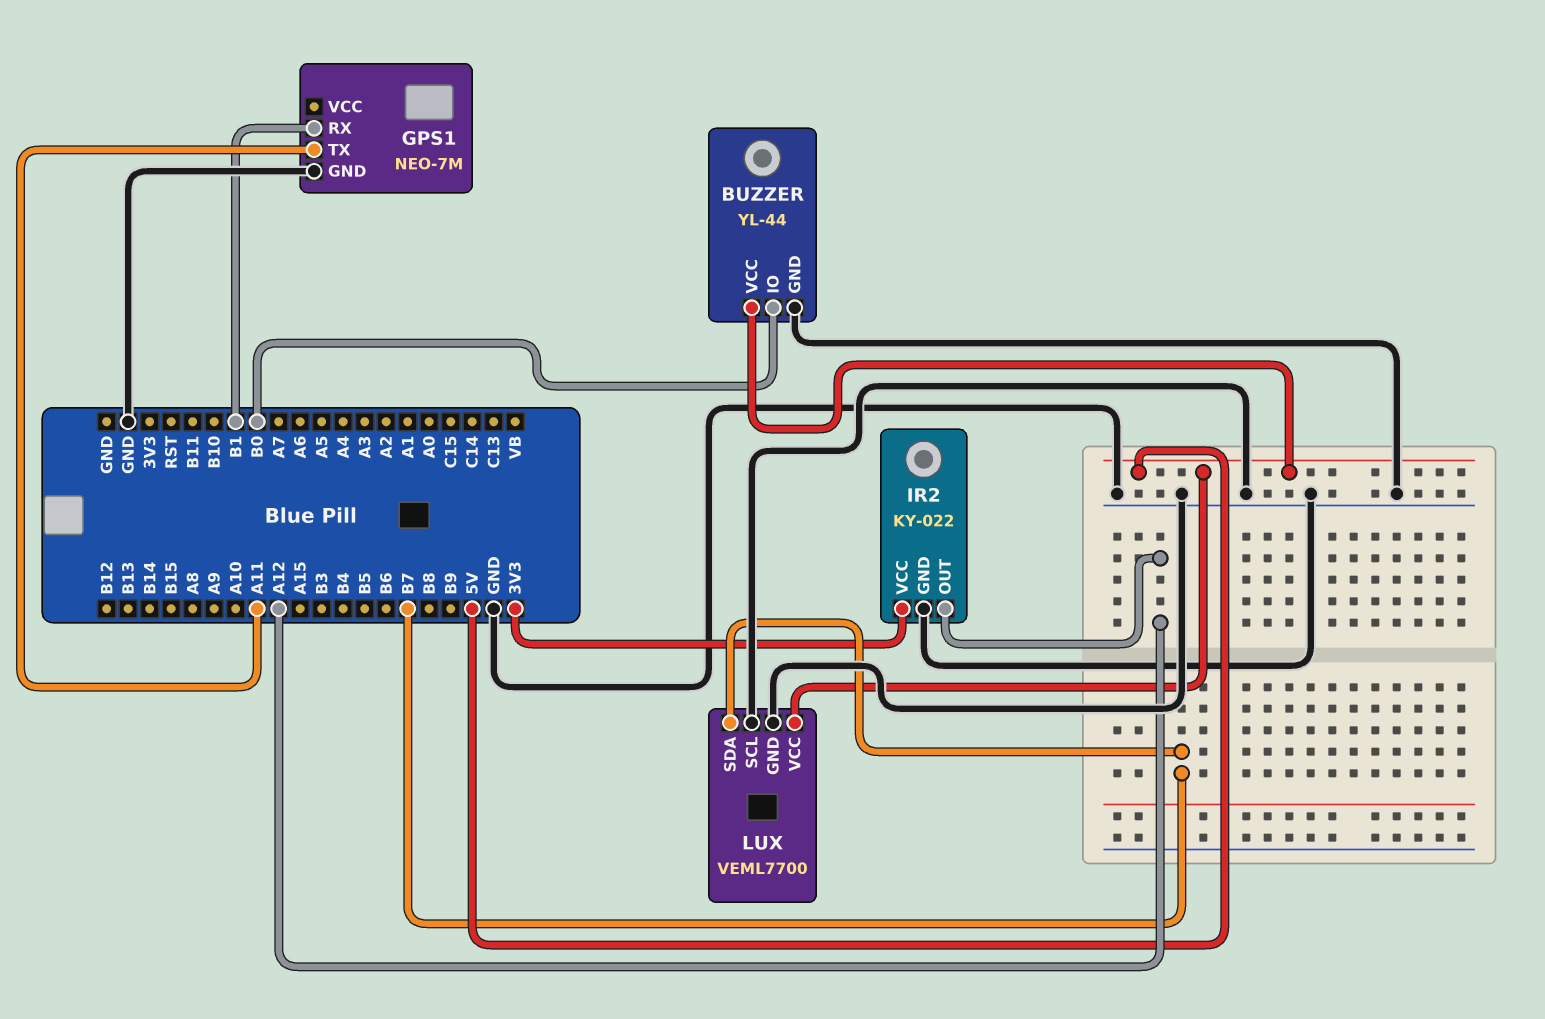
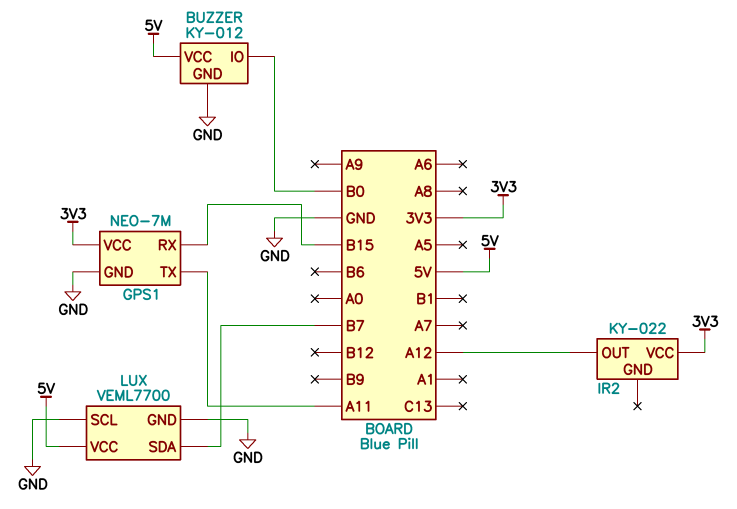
BUZZER: YL-44 -> KY-012
GPS1 pin RX: B1 -> B15
GPS1 pin VCC: none -> 3V3
IR2 pin GND: GND -> none

